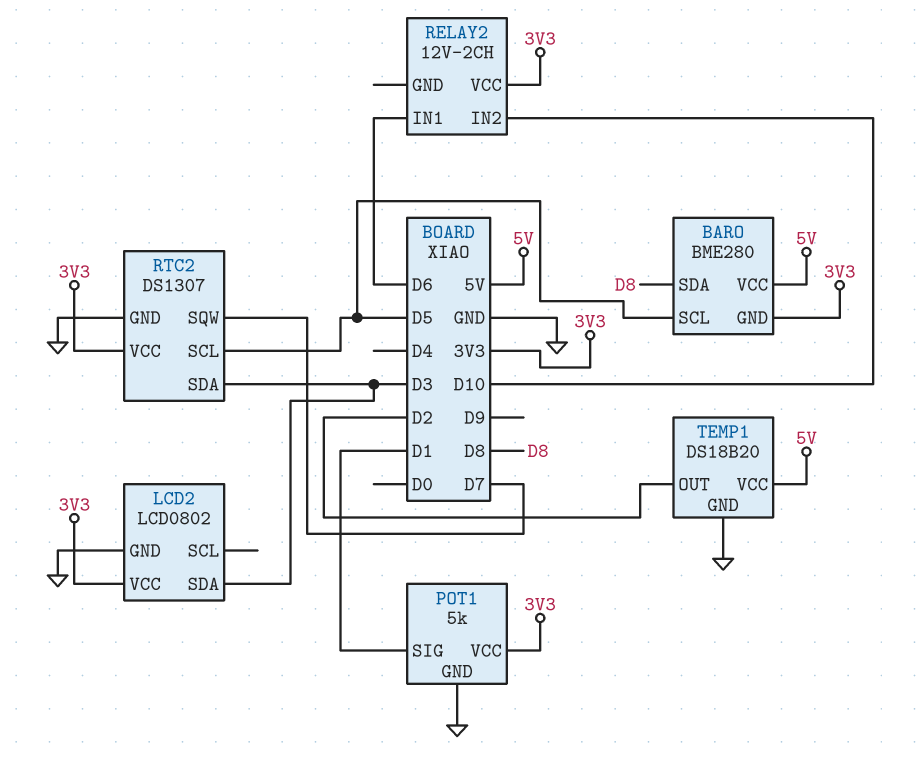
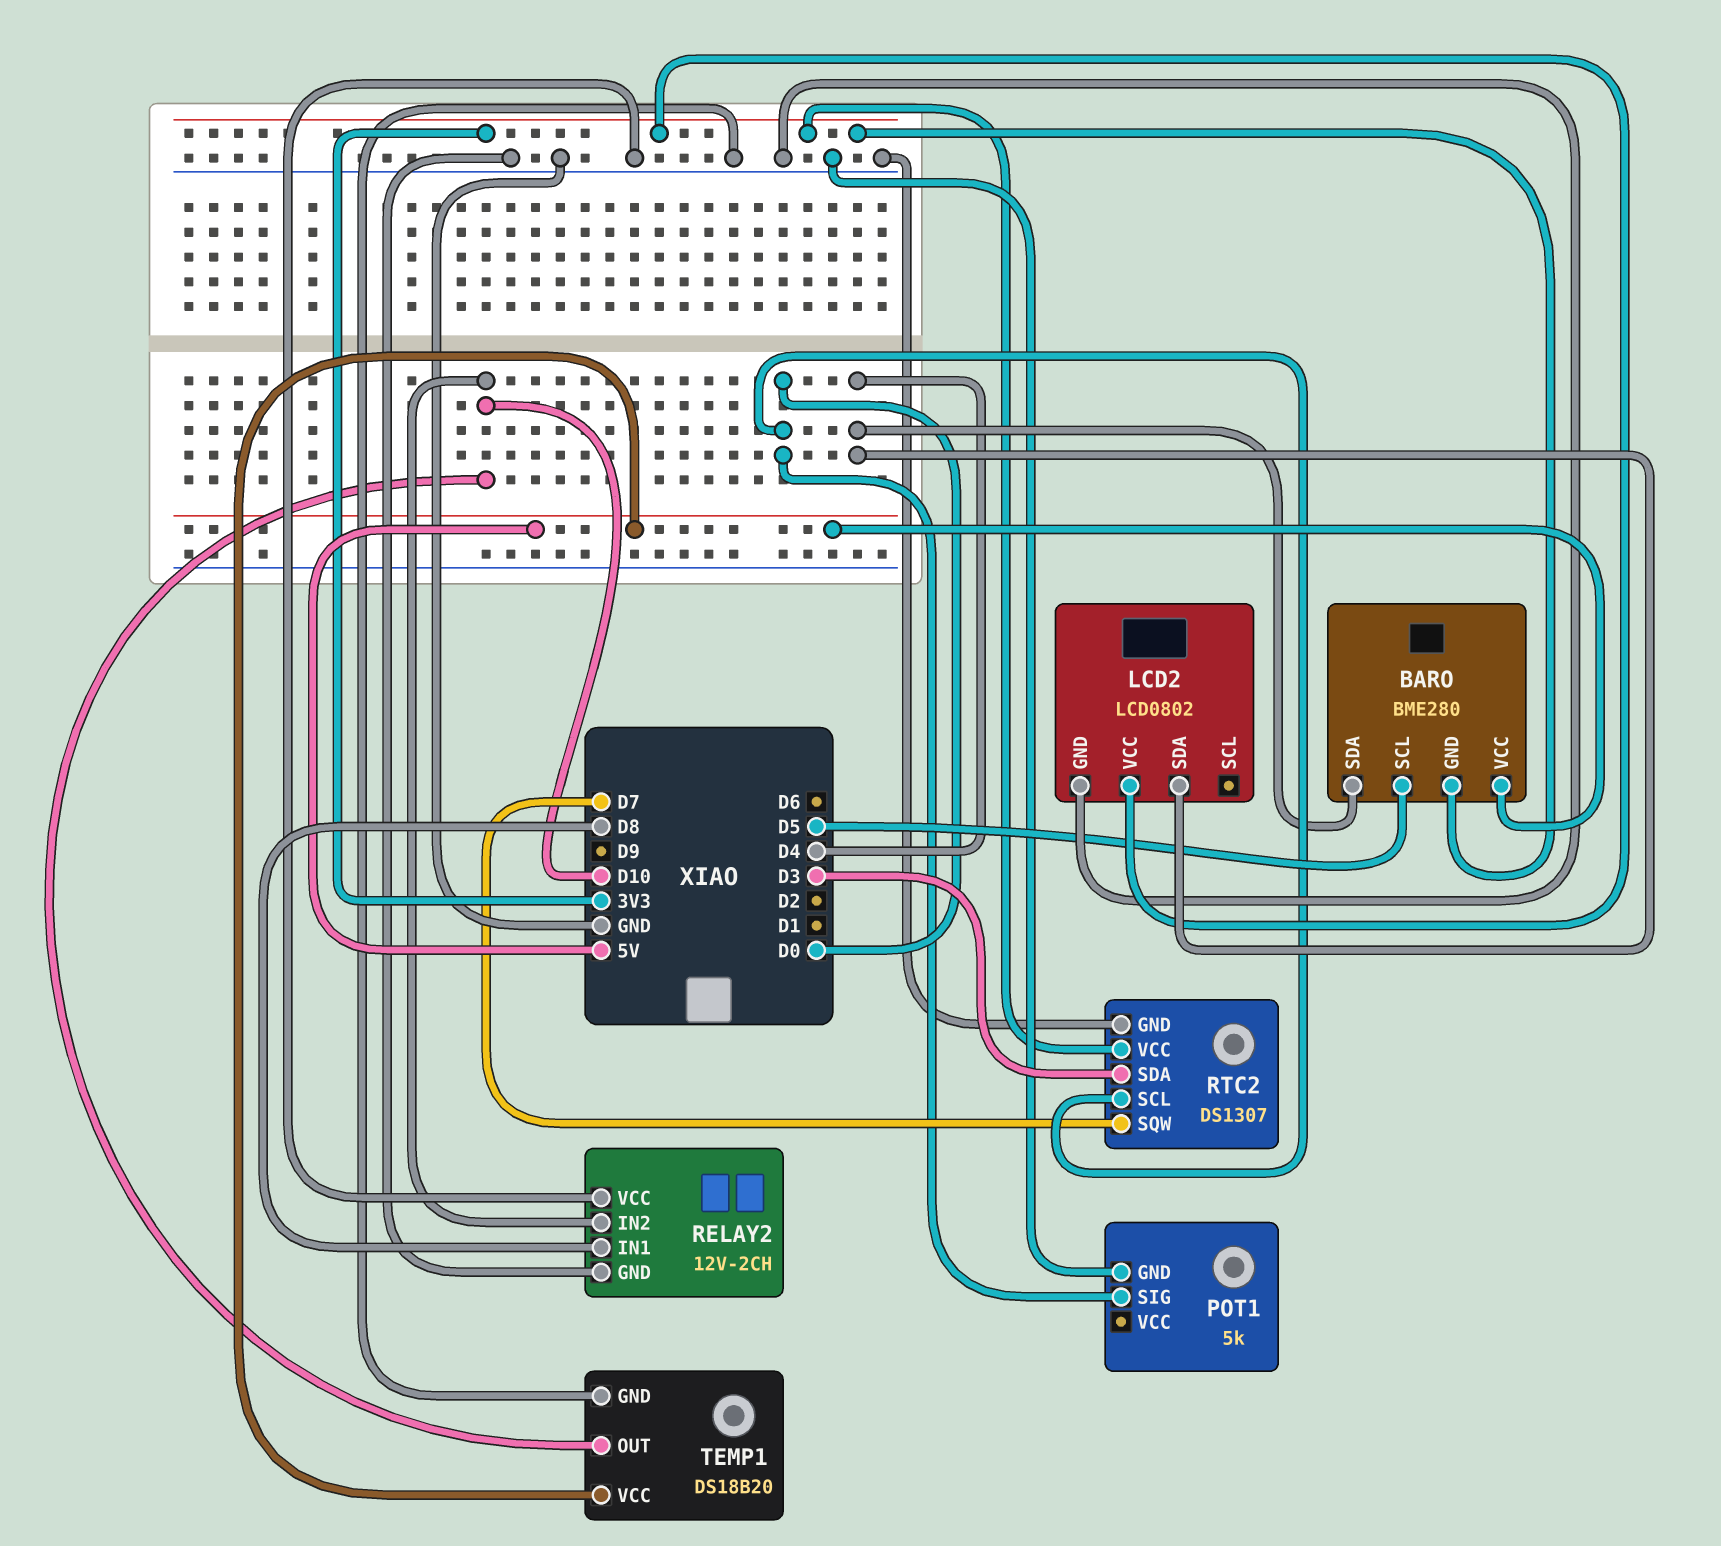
BARO pin SDA: D8 -> D4
LCD2 pin SDA: D3 -> D4
POT1 pin SIG: D1 -> D0
POT1 pin VCC: 3V3 -> none
RELAY2 pin GND: none -> GND
RELAY2 pin IN1: D6 -> D8
RELAY2 pin VCC: 3V3 -> GND
RTC2 pin SCL: D5 -> D0
TEMP1 pin OUT: D2 -> D10

